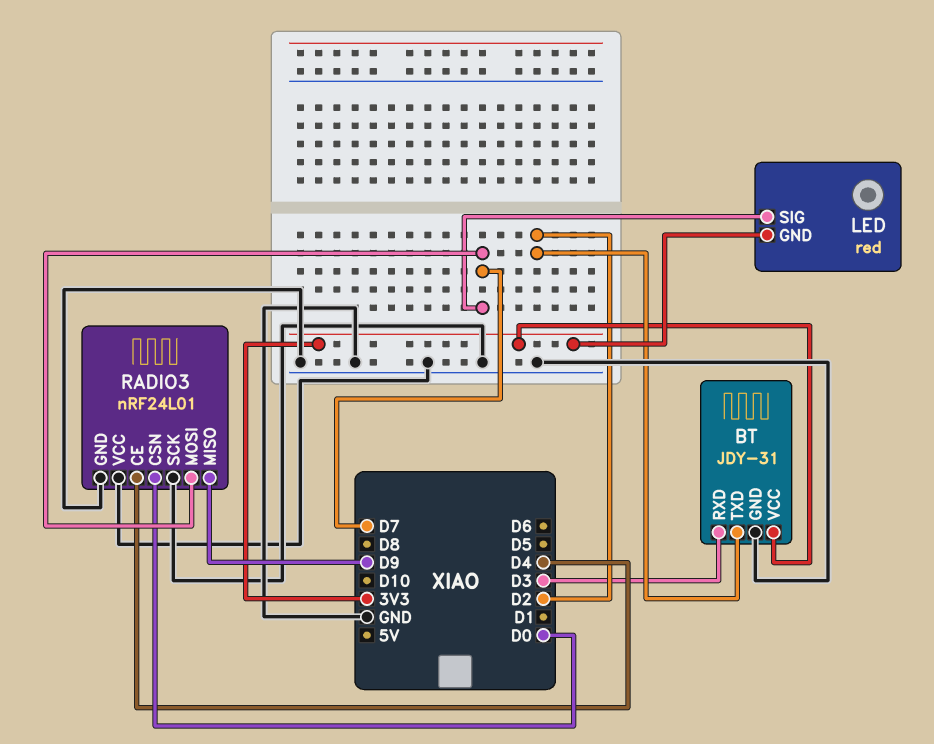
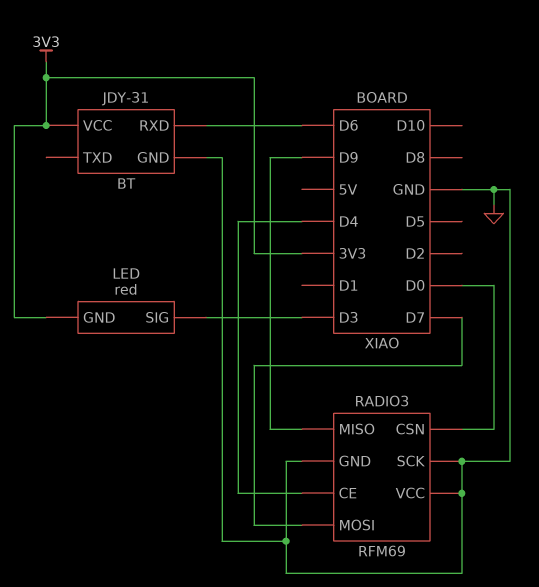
BT pin RXD: D3 -> D6
BT pin TXD: D2 -> none
LED pin SIG: D7 -> D3
RADIO3: nRF24L01 -> RFM69

